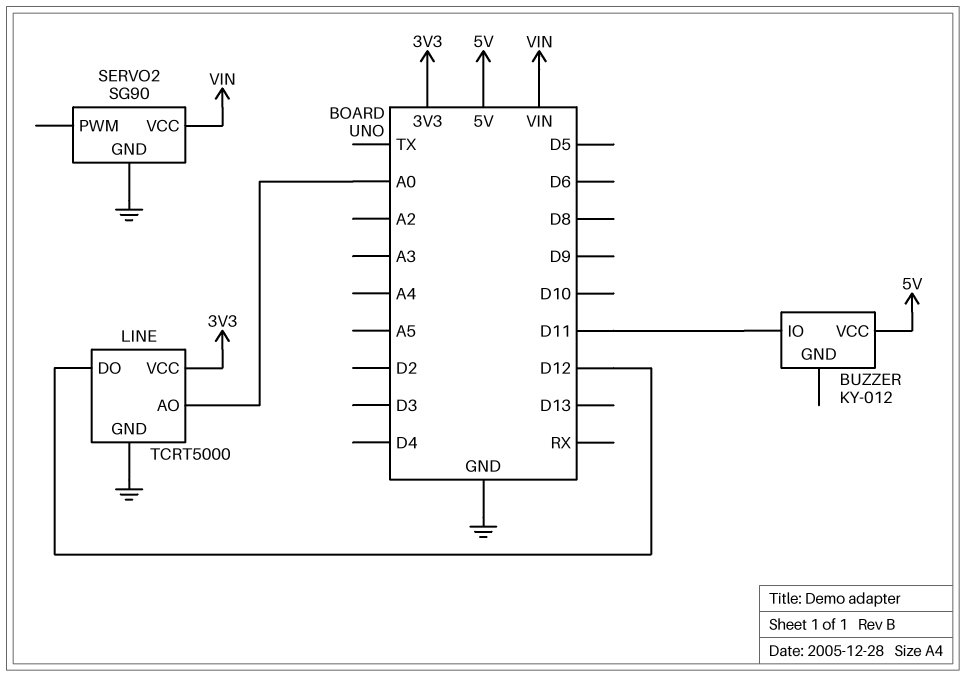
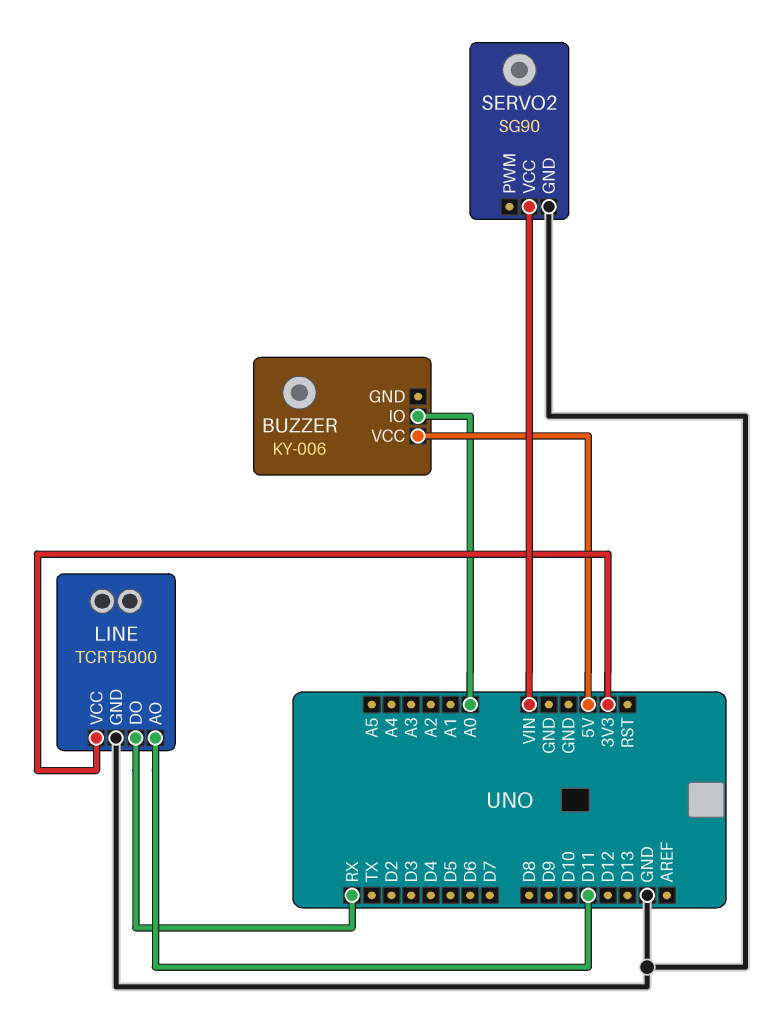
BUZZER: KY-012 -> KY-006
BUZZER pin IO: D11 -> A0
LINE pin AO: A0 -> D11
LINE pin DO: D12 -> RX

